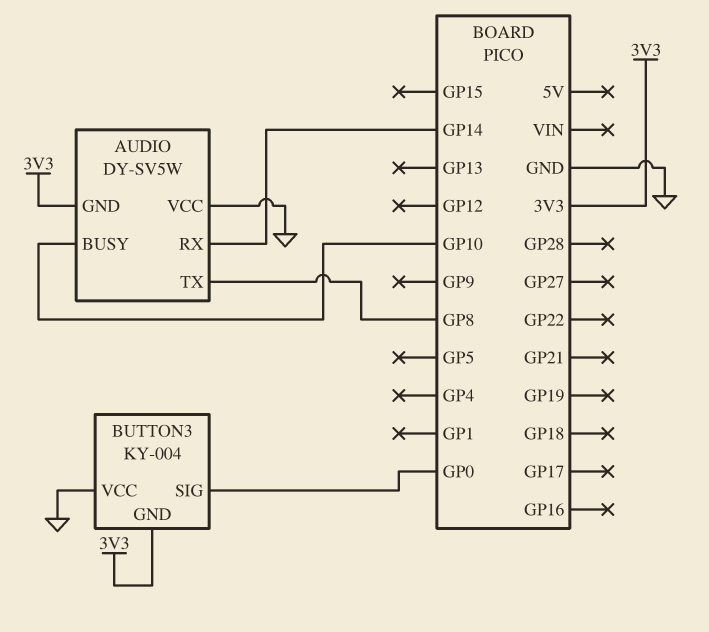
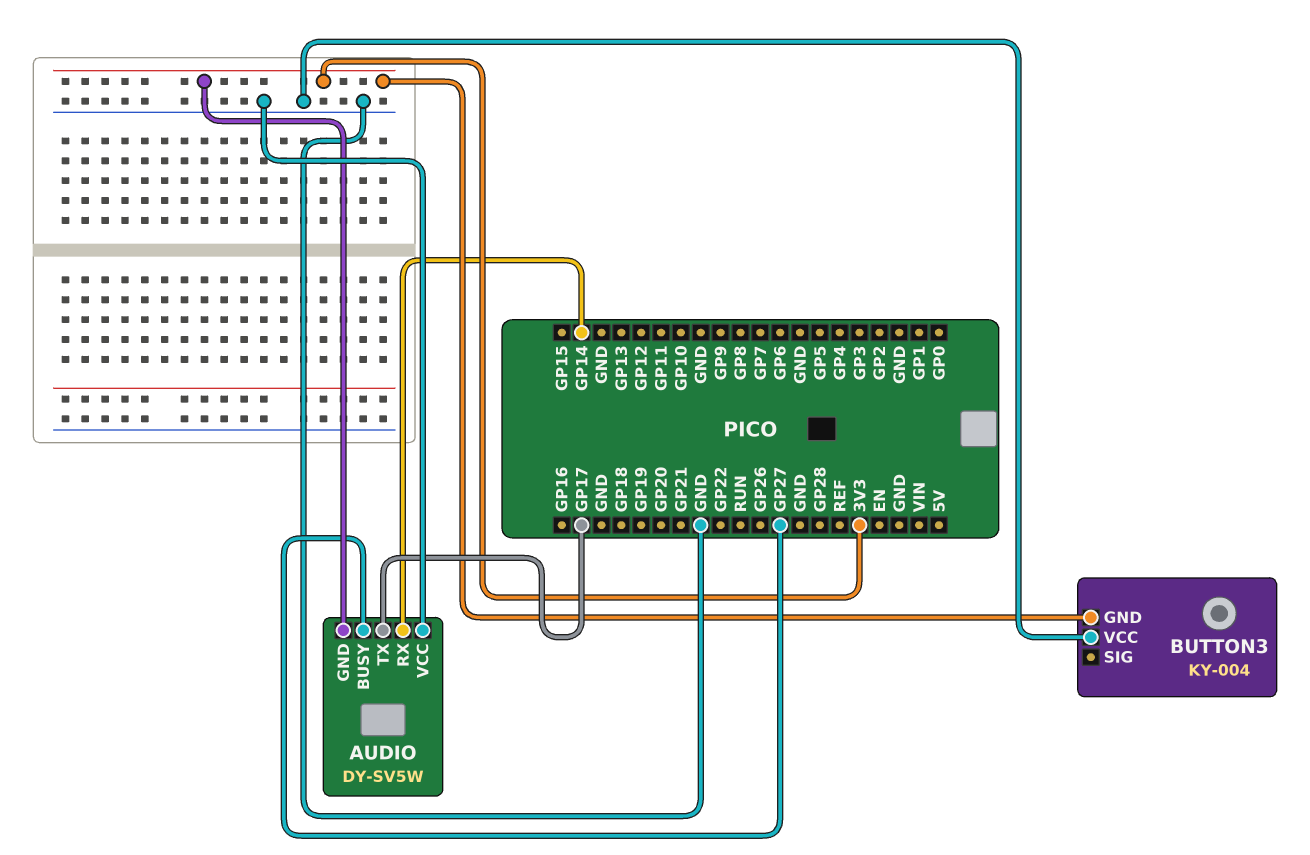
AUDIO pin BUSY: GP10 -> GP27
AUDIO pin TX: GP8 -> GP17
BUTTON3 pin SIG: GP0 -> none

